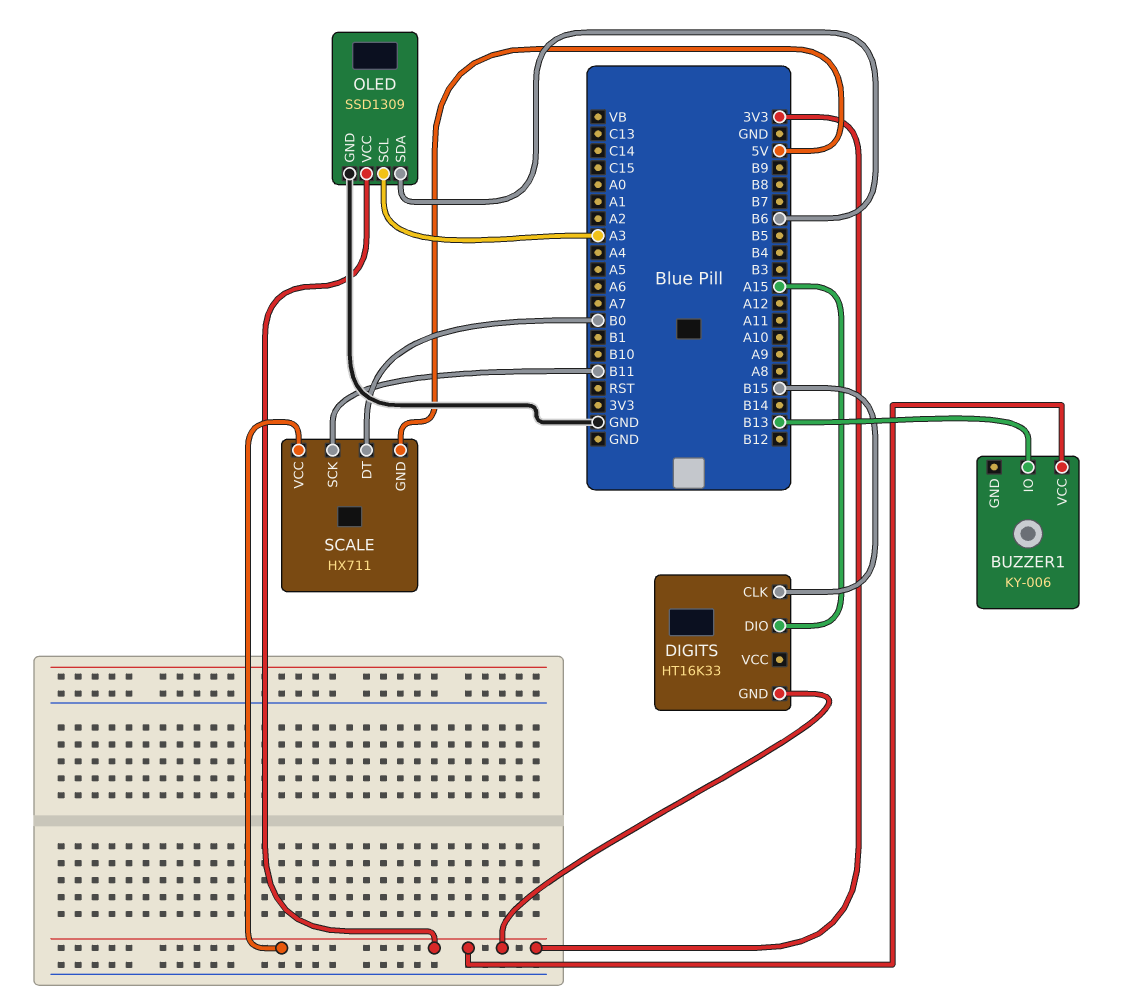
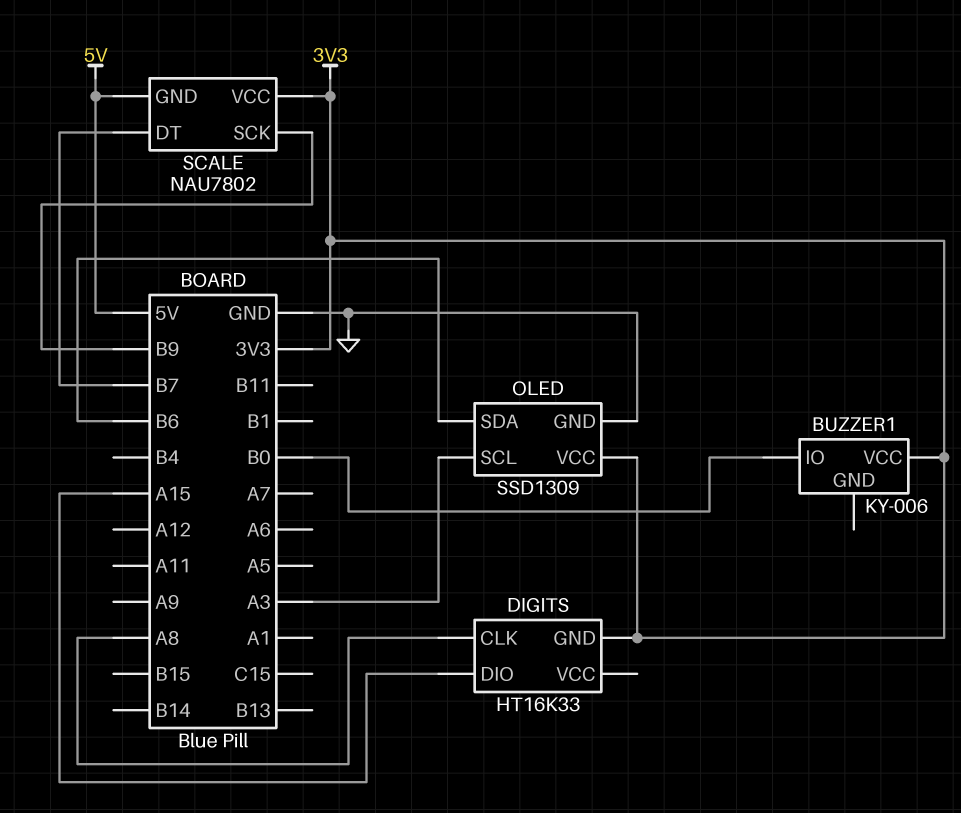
BUZZER1 pin IO: B13 -> B0
DIGITS pin CLK: B15 -> A8
SCALE: HX711 -> NAU7802
SCALE pin DT: B0 -> B7
SCALE pin SCK: B11 -> B9

